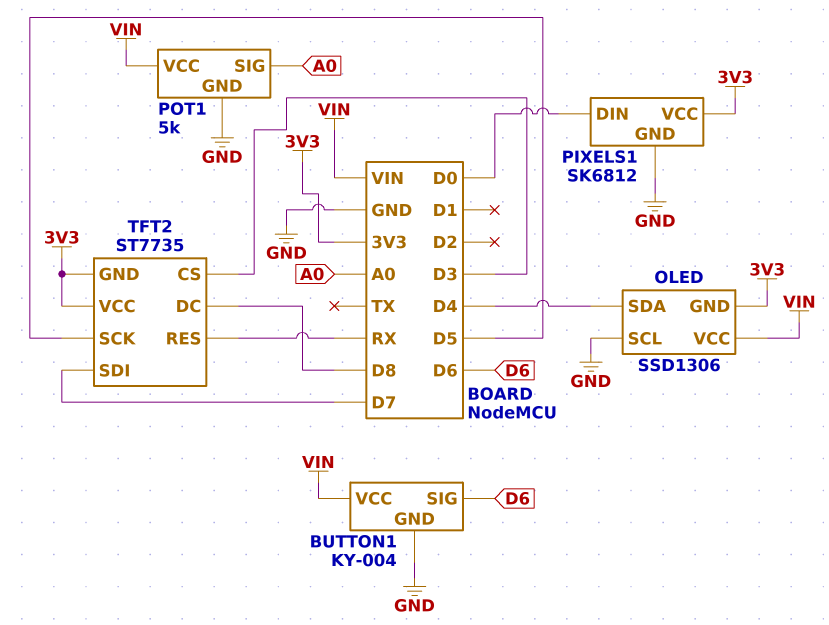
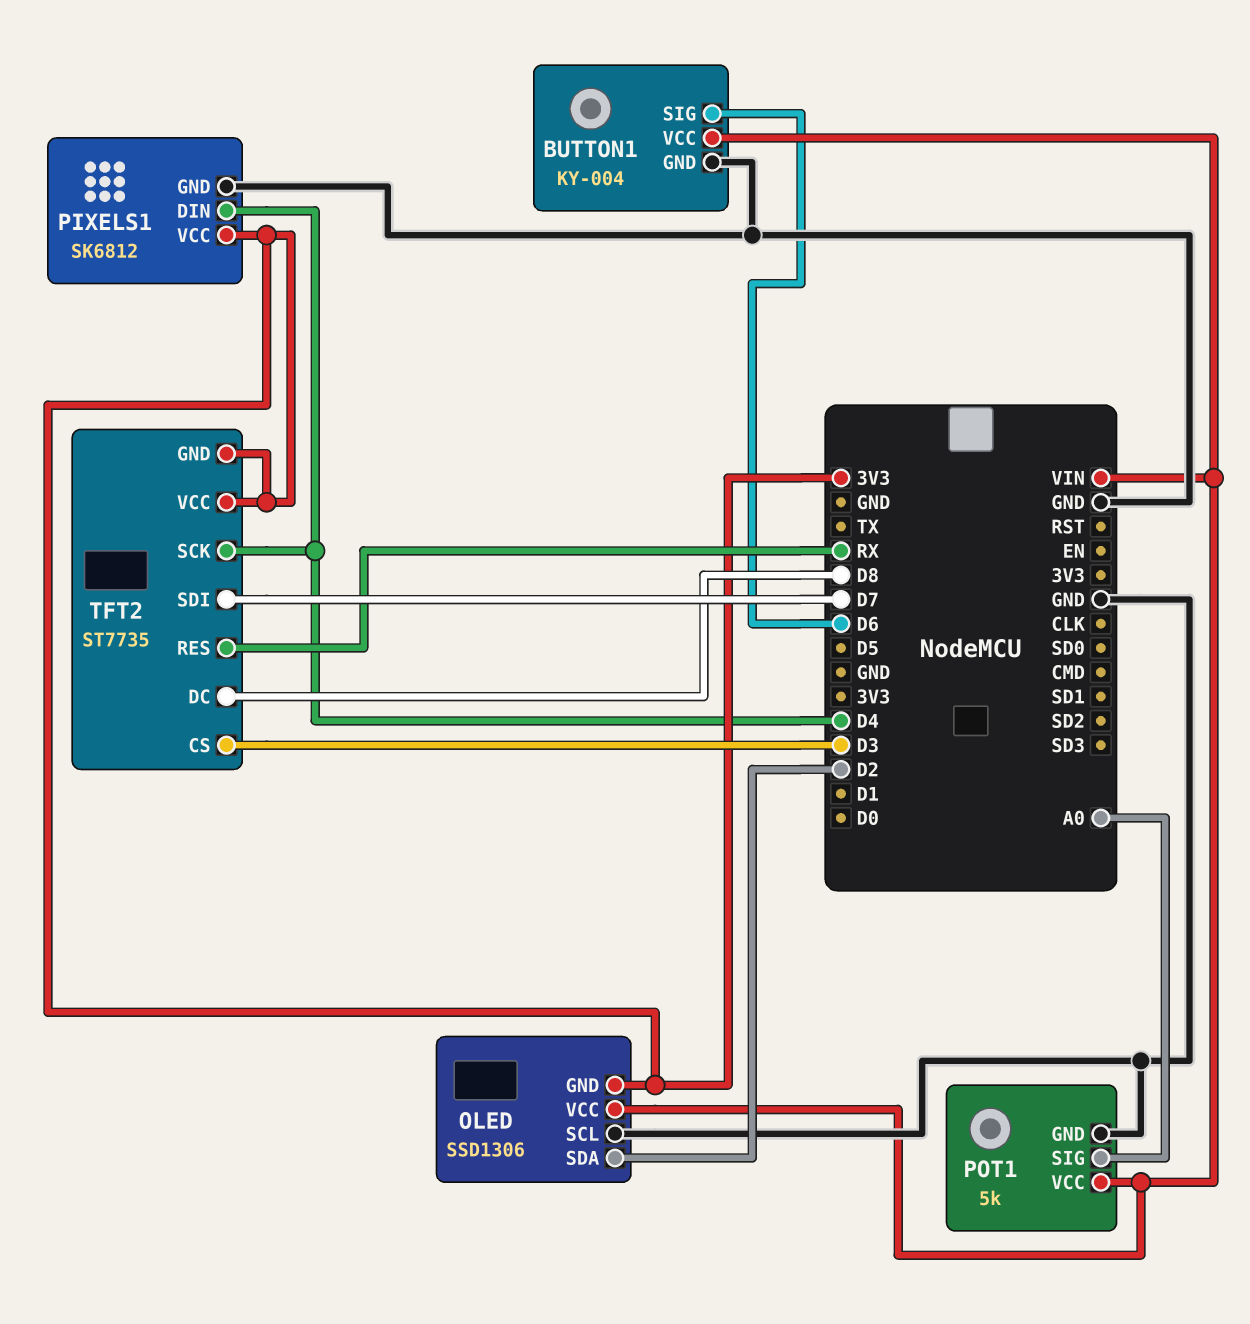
OLED pin SDA: D4 -> D2
PIXELS1 pin DIN: D0 -> D4
TFT2 pin SCK: D5 -> D4

